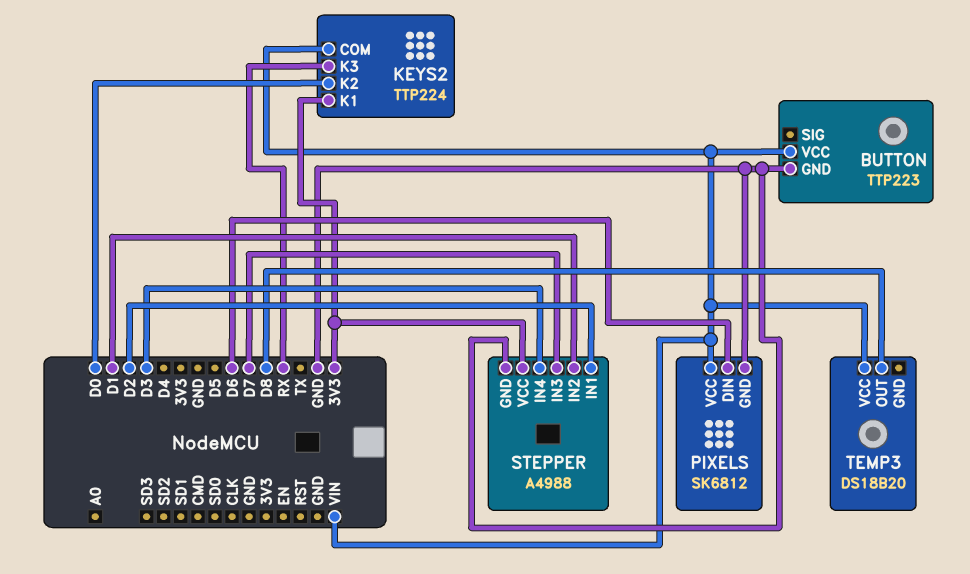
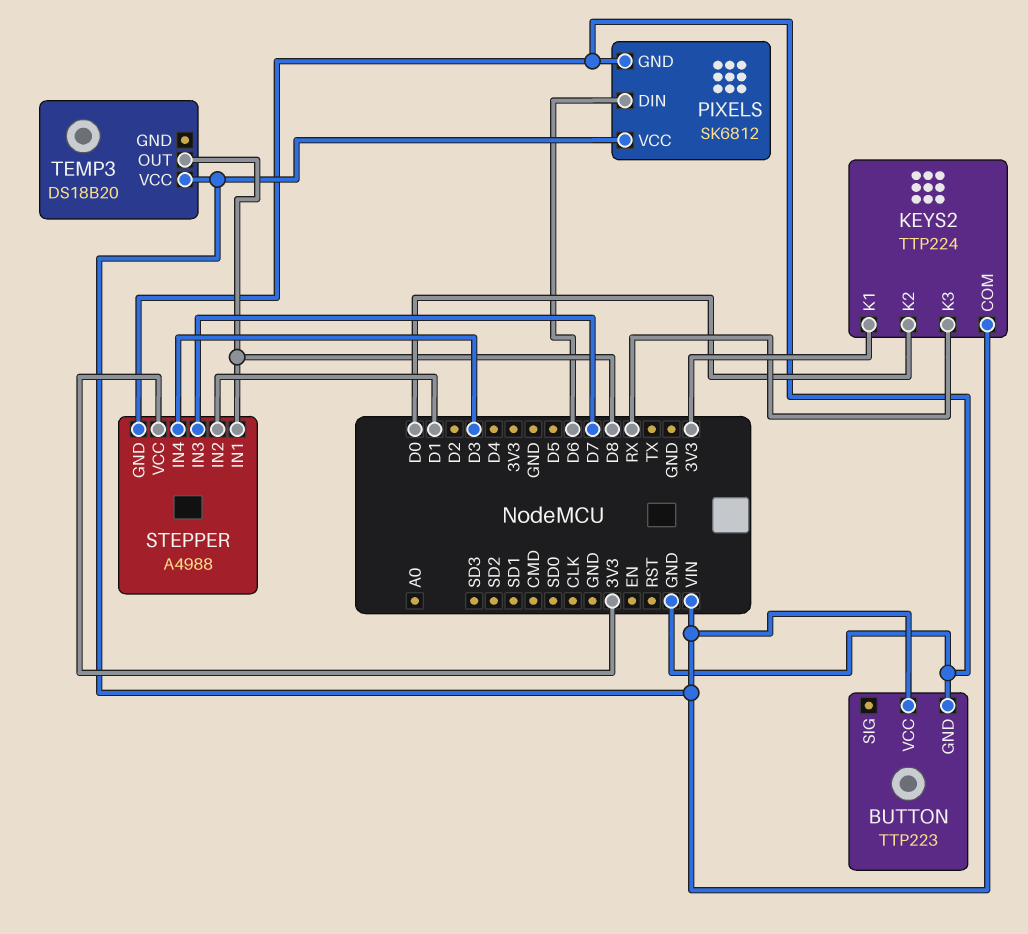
STEPPER pin IN1: D2 -> D8

